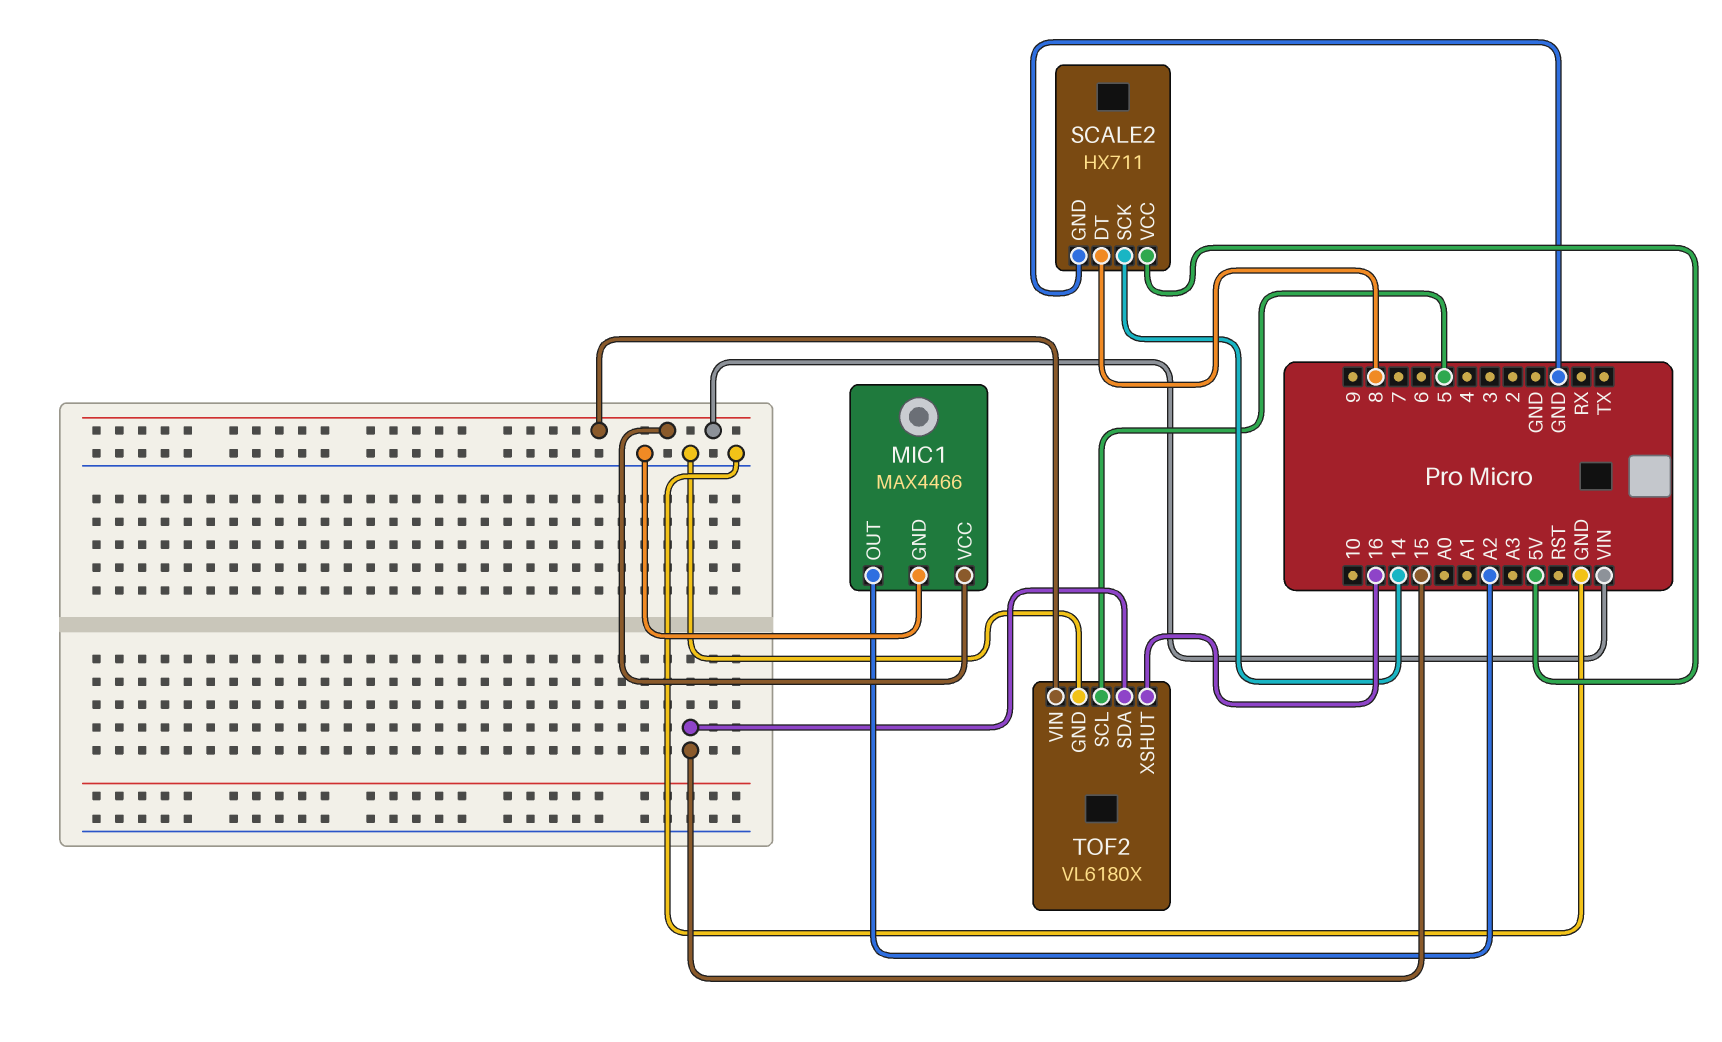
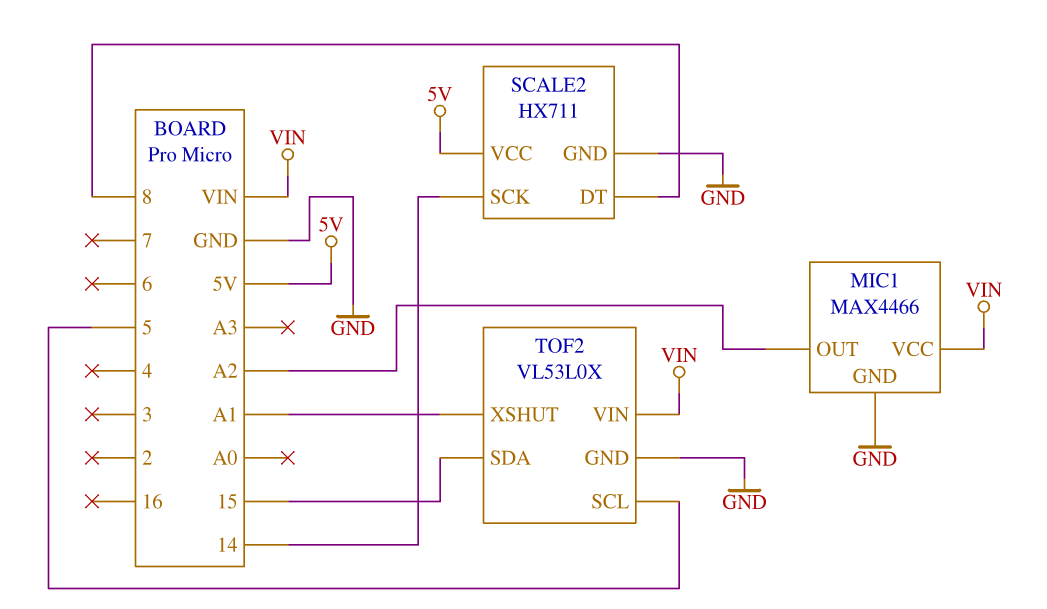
TOF2: VL6180X -> VL53L0X
TOF2 pin XSHUT: 16 -> A1

